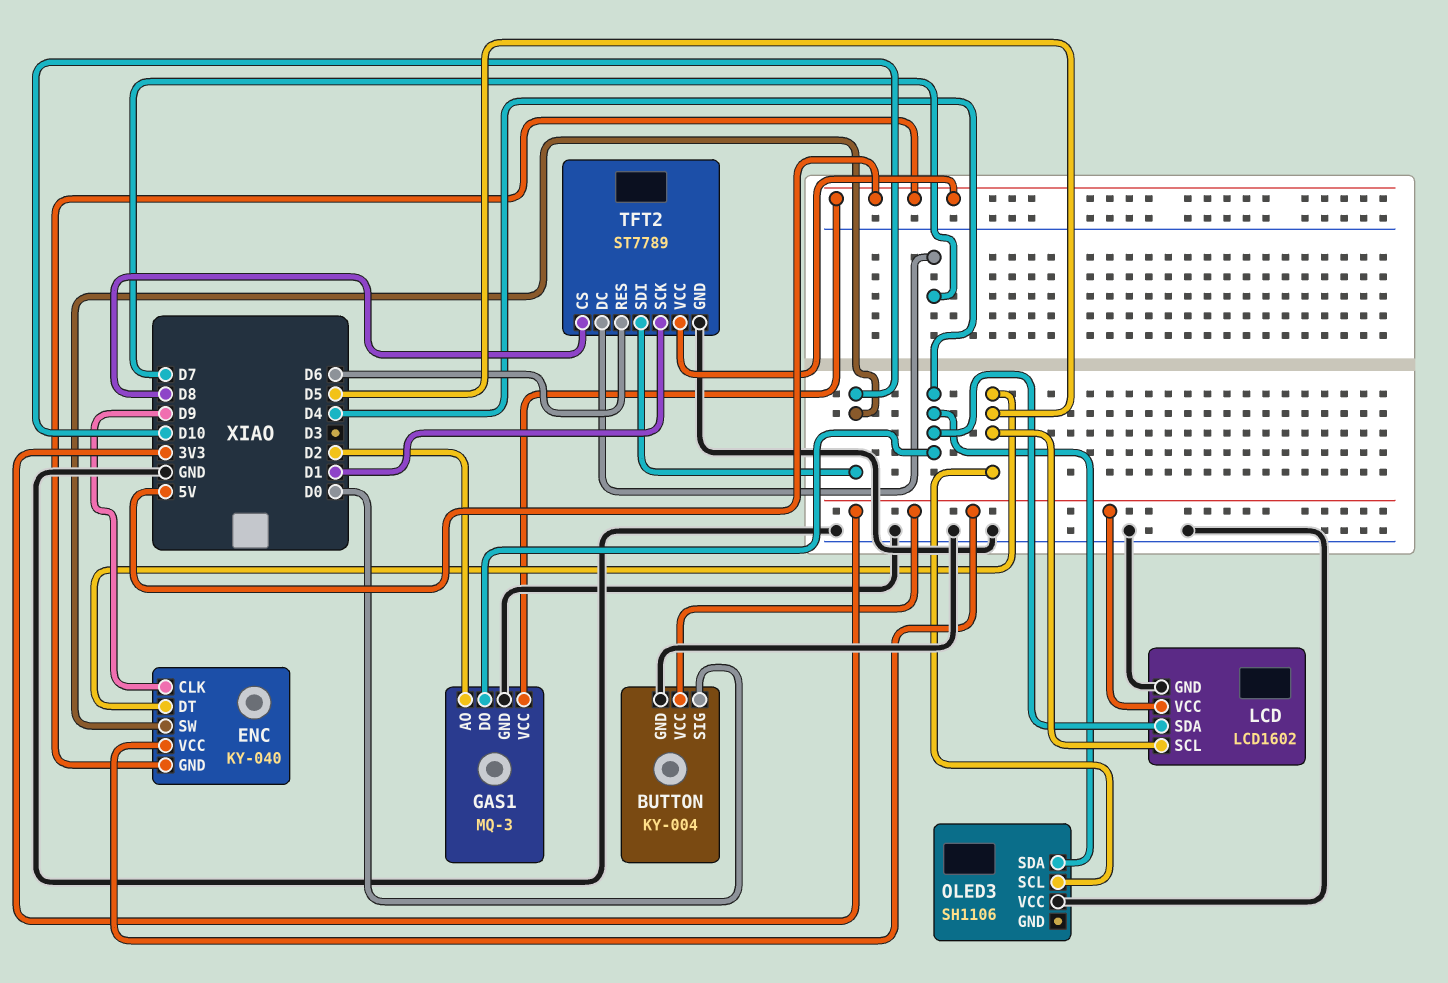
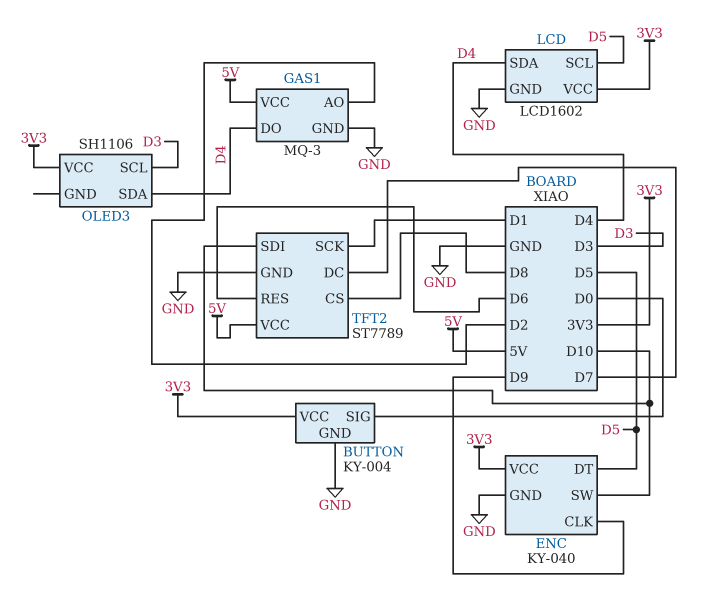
ENC pin GND: 5V -> GND
OLED3 pin SCL: D5 -> D3
OLED3 pin VCC: GND -> 3V3

